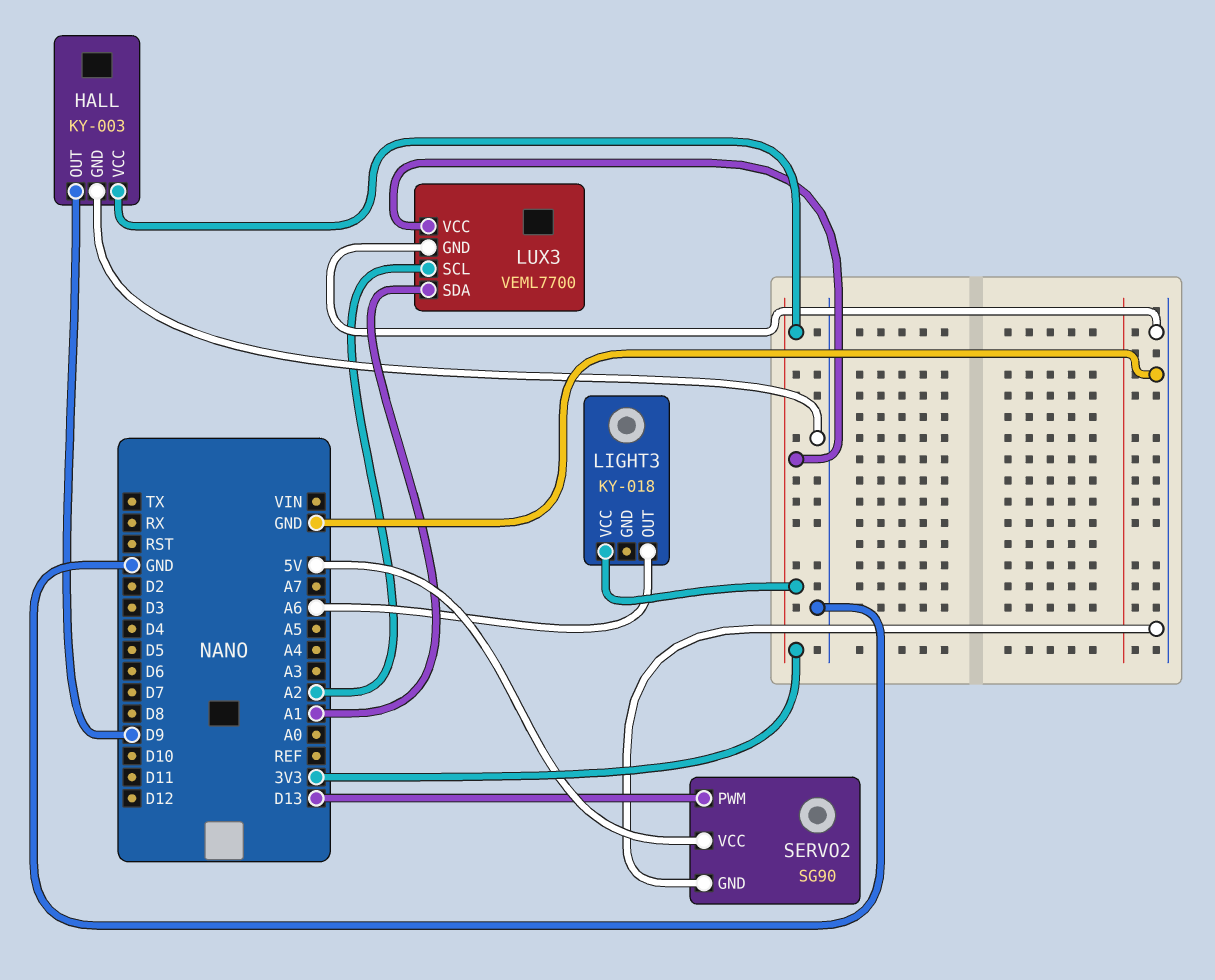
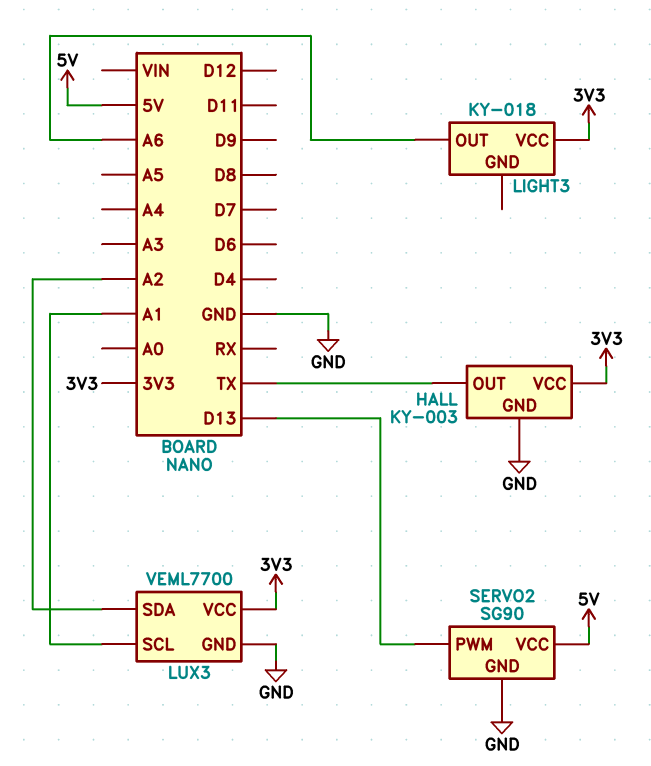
HALL pin OUT: D9 -> TX
LUX3 pin SCL: A2 -> A1
LUX3 pin SDA: A1 -> A2

